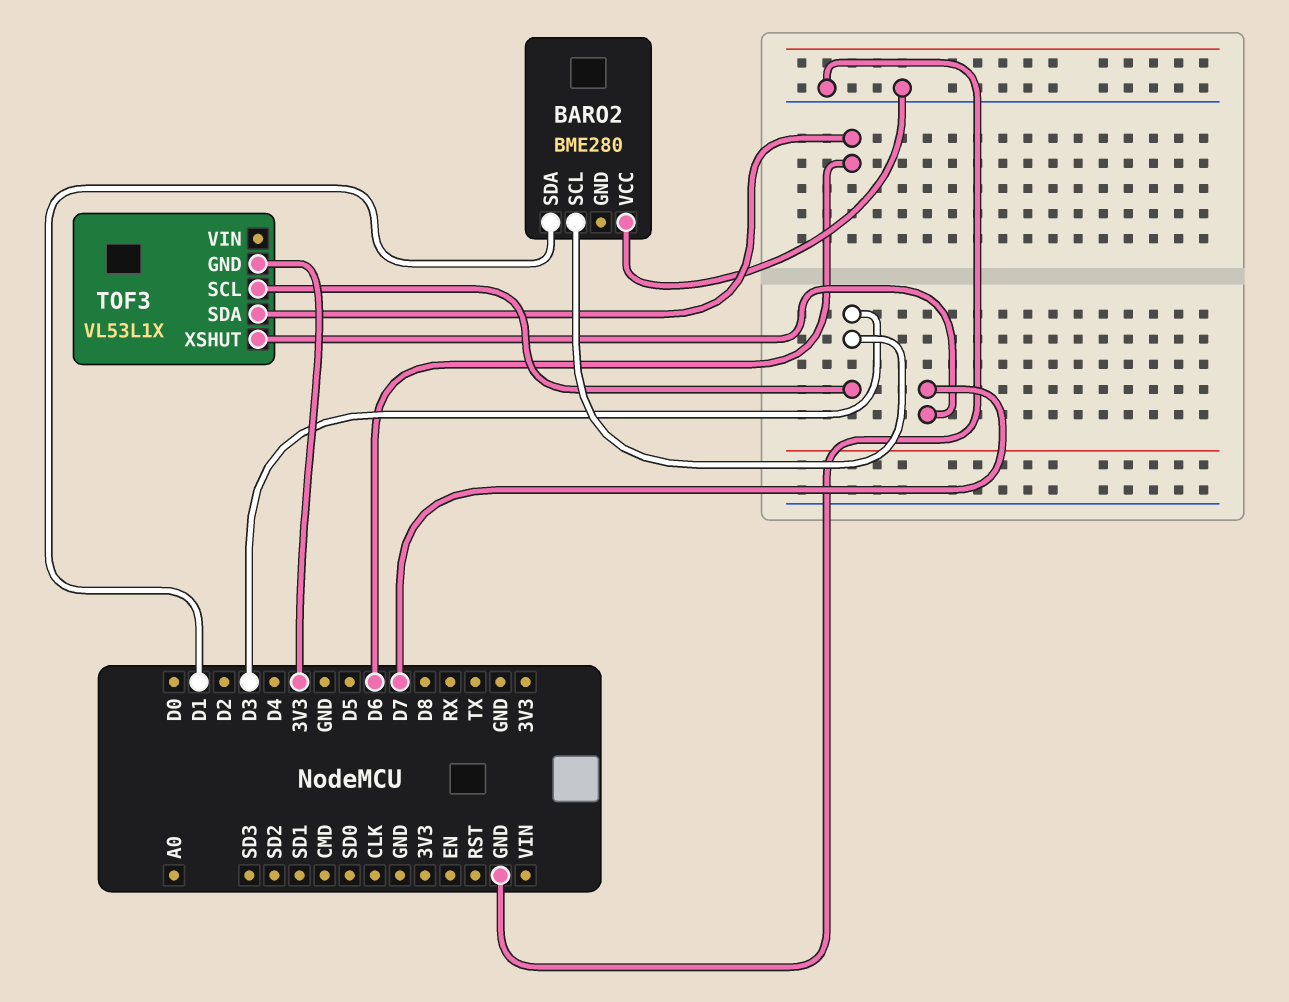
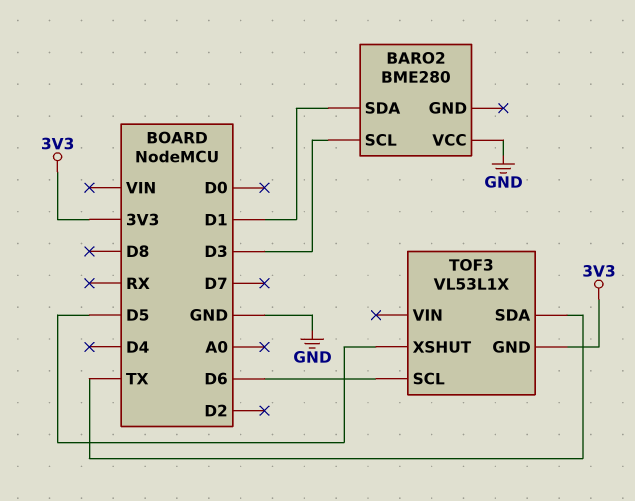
TOF3 pin SCL: D3 -> D6
TOF3 pin SDA: D6 -> TX
TOF3 pin XSHUT: D7 -> D5

